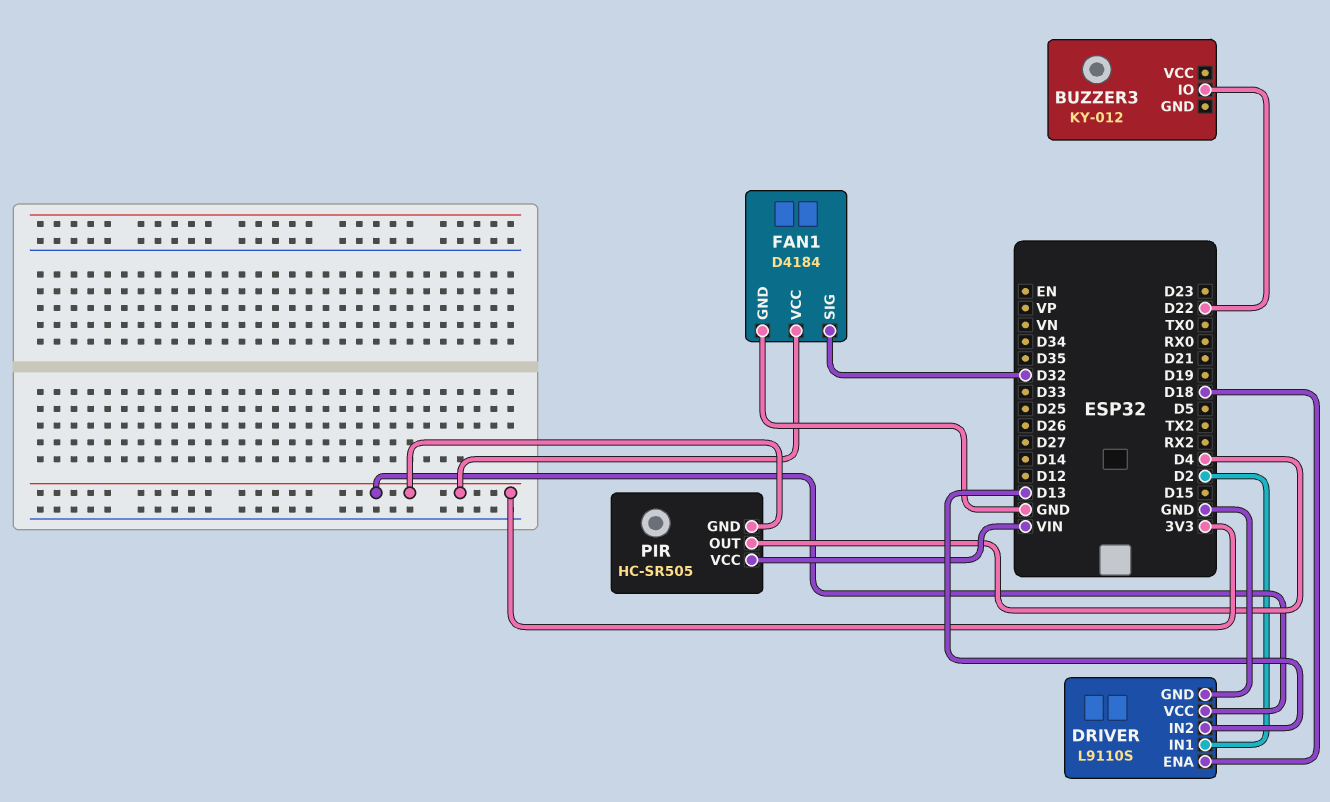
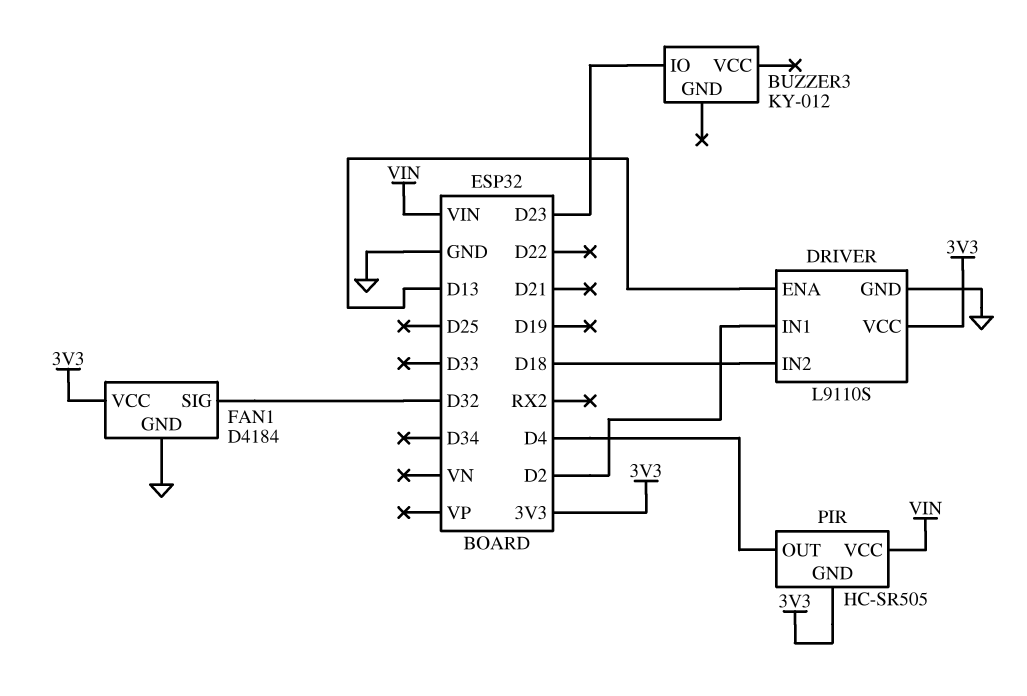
BUZZER3 pin IO: D22 -> D23
DRIVER pin ENA: D18 -> D13
DRIVER pin IN2: D13 -> D18

